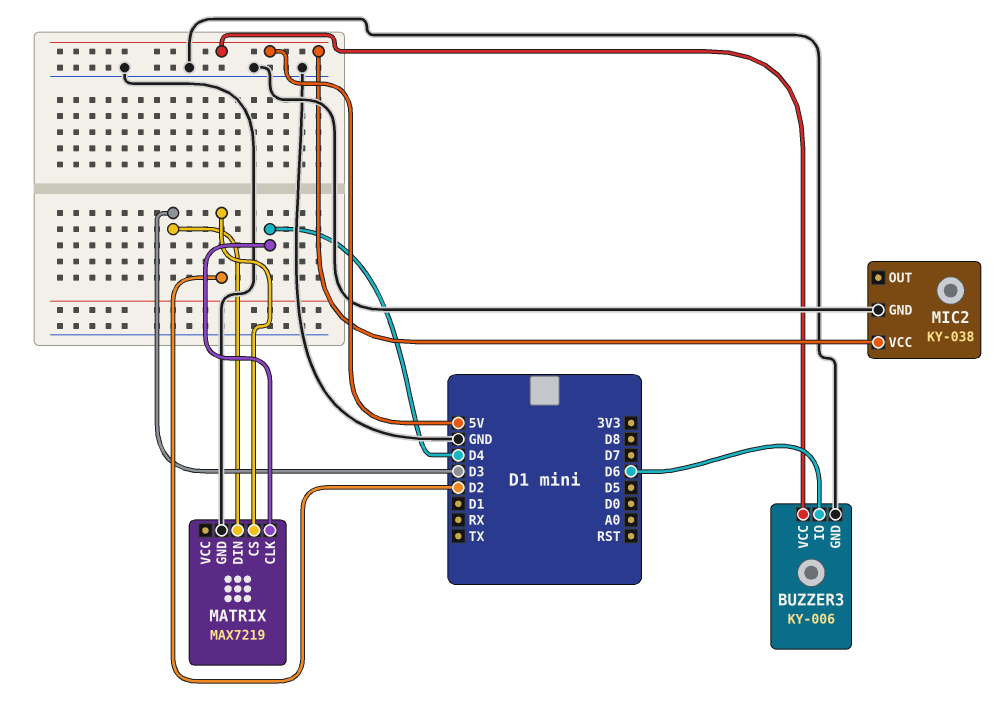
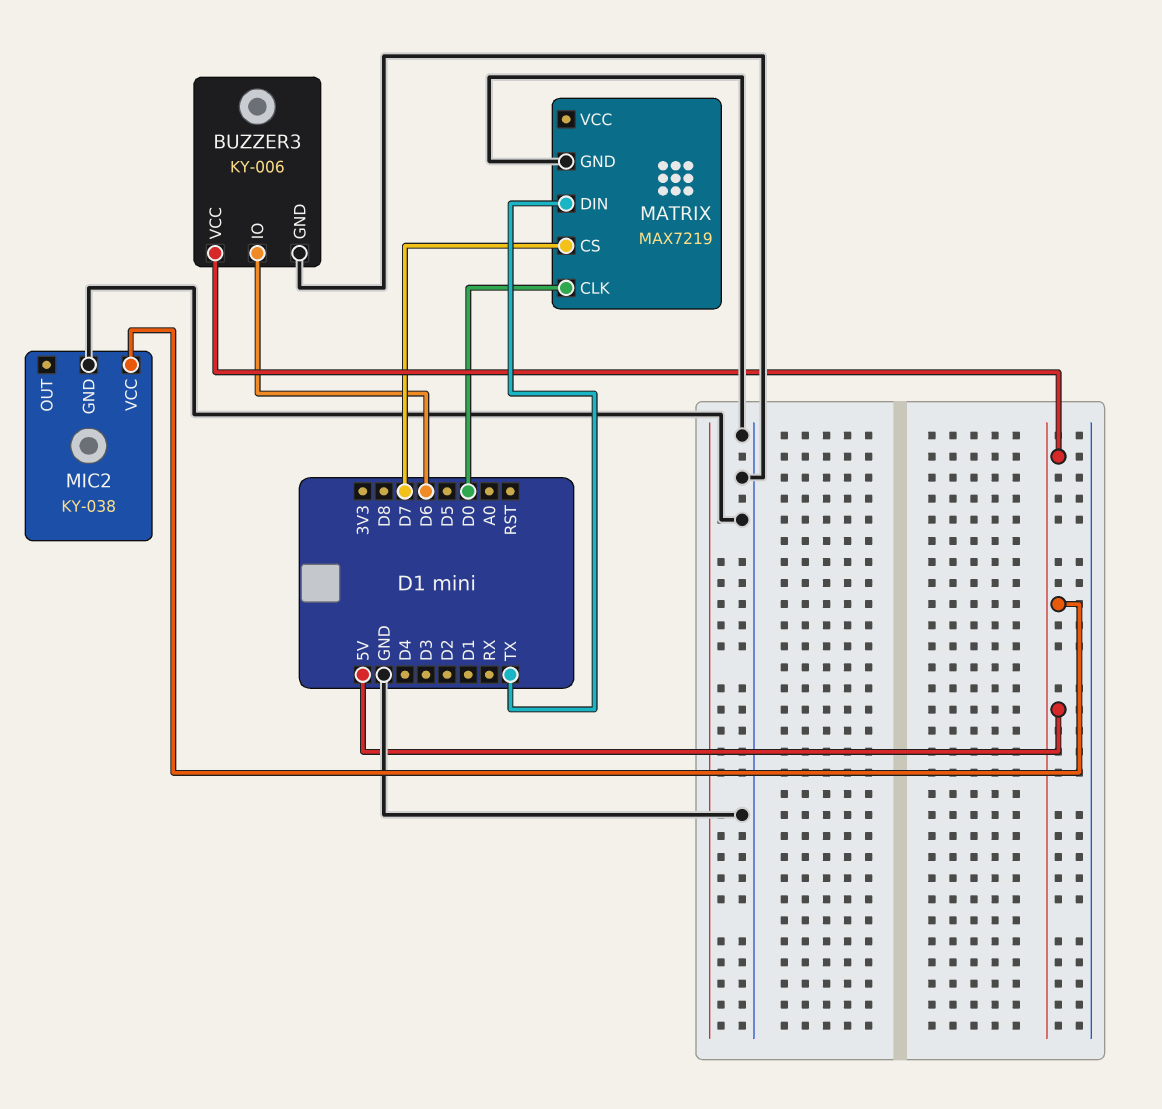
MATRIX pin CLK: D4 -> D0
MATRIX pin CS: D2 -> D7
MATRIX pin DIN: D3 -> TX

